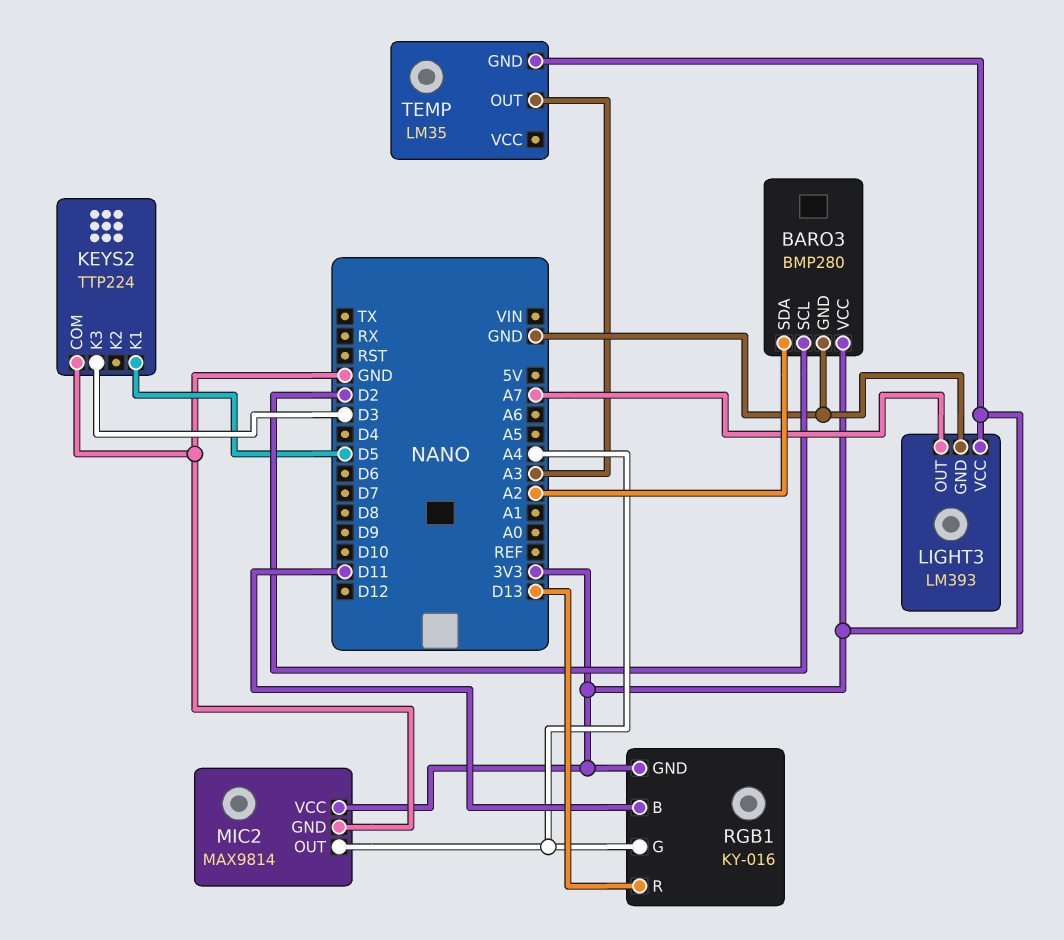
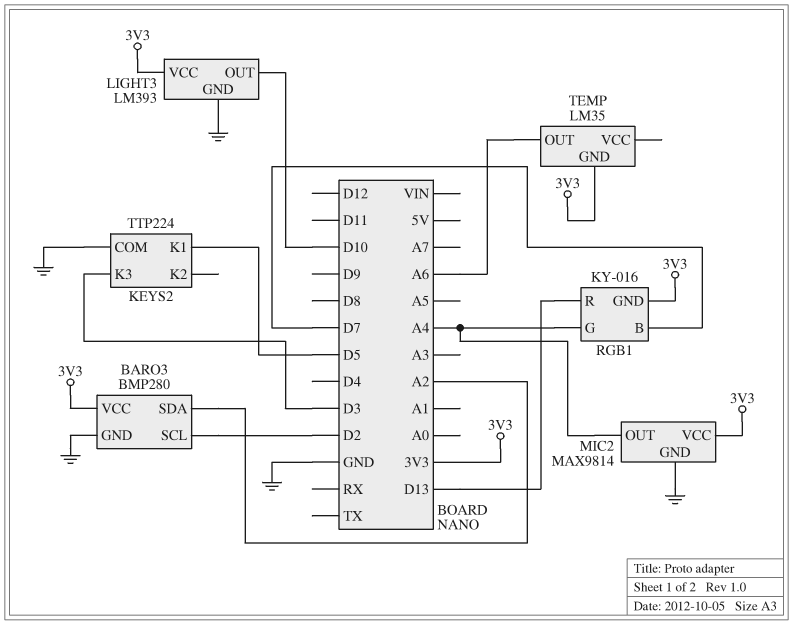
LIGHT3 pin OUT: A7 -> D10
RGB1 pin B: D11 -> D7
TEMP pin OUT: A3 -> A6

